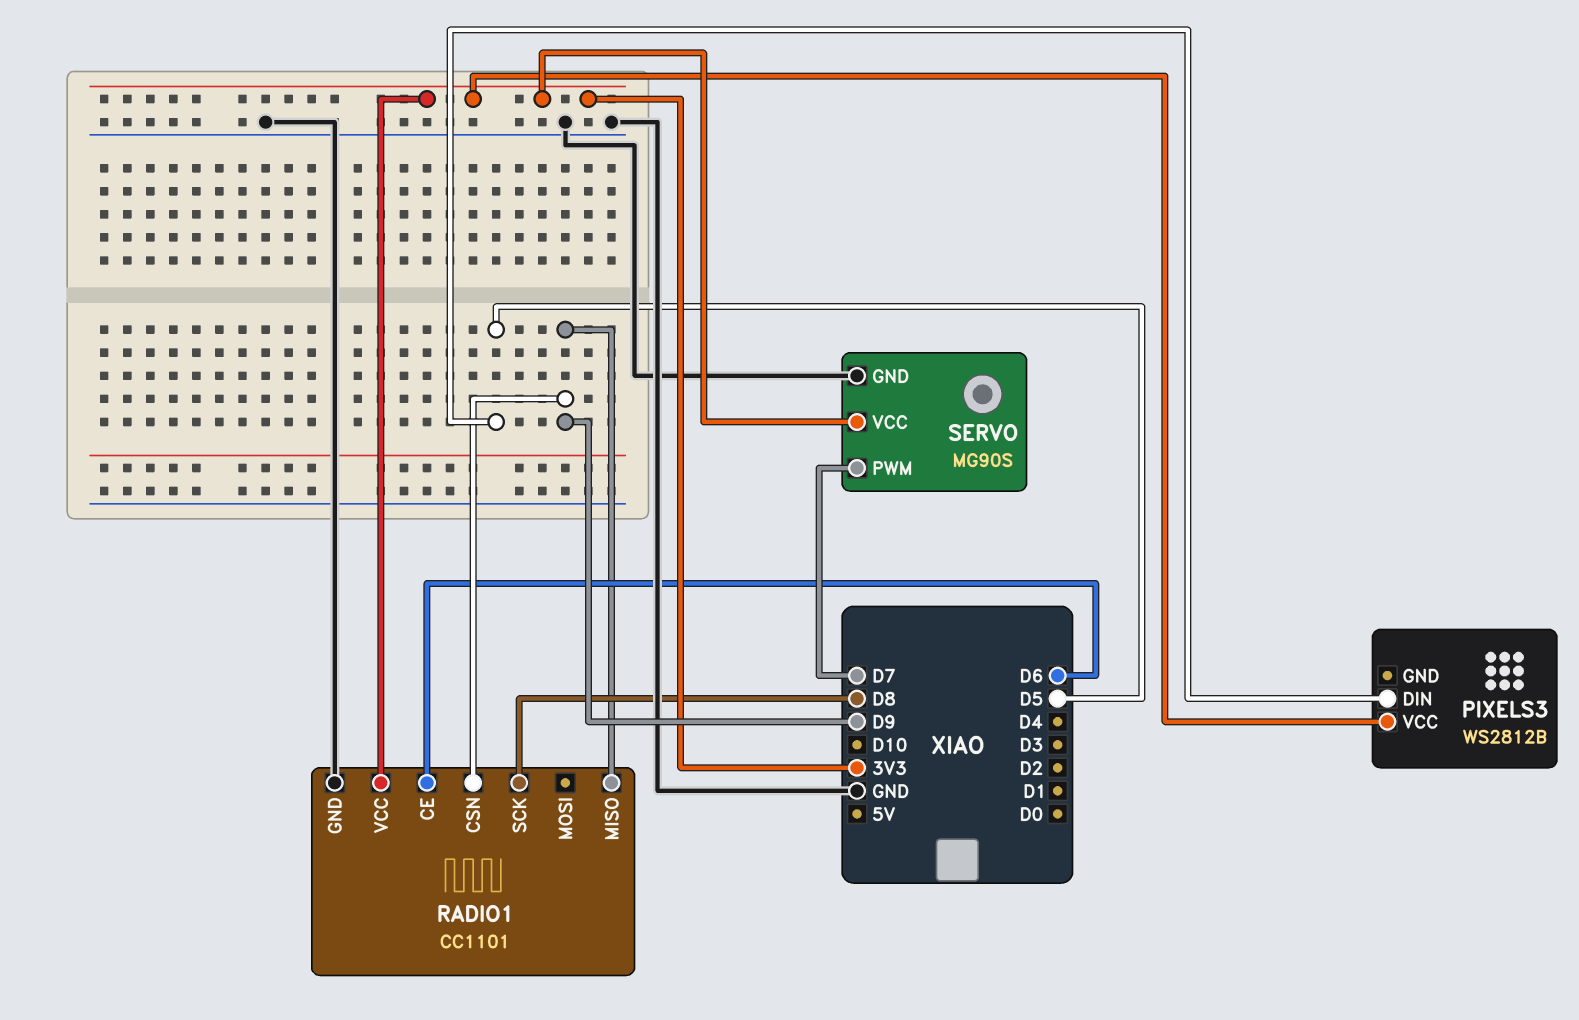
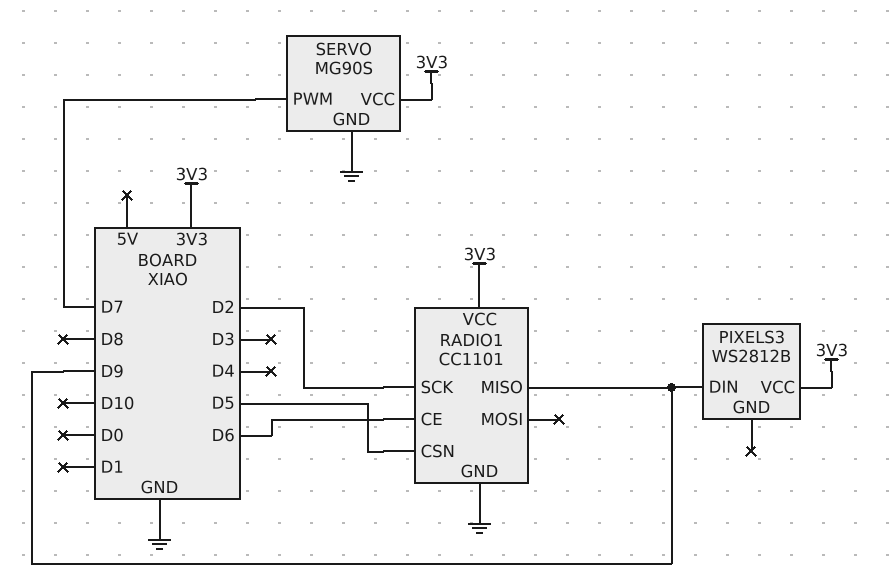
PIXELS3 pin DIN: D5 -> D9
RADIO1 pin CSN: D9 -> D5
RADIO1 pin SCK: D8 -> D2

